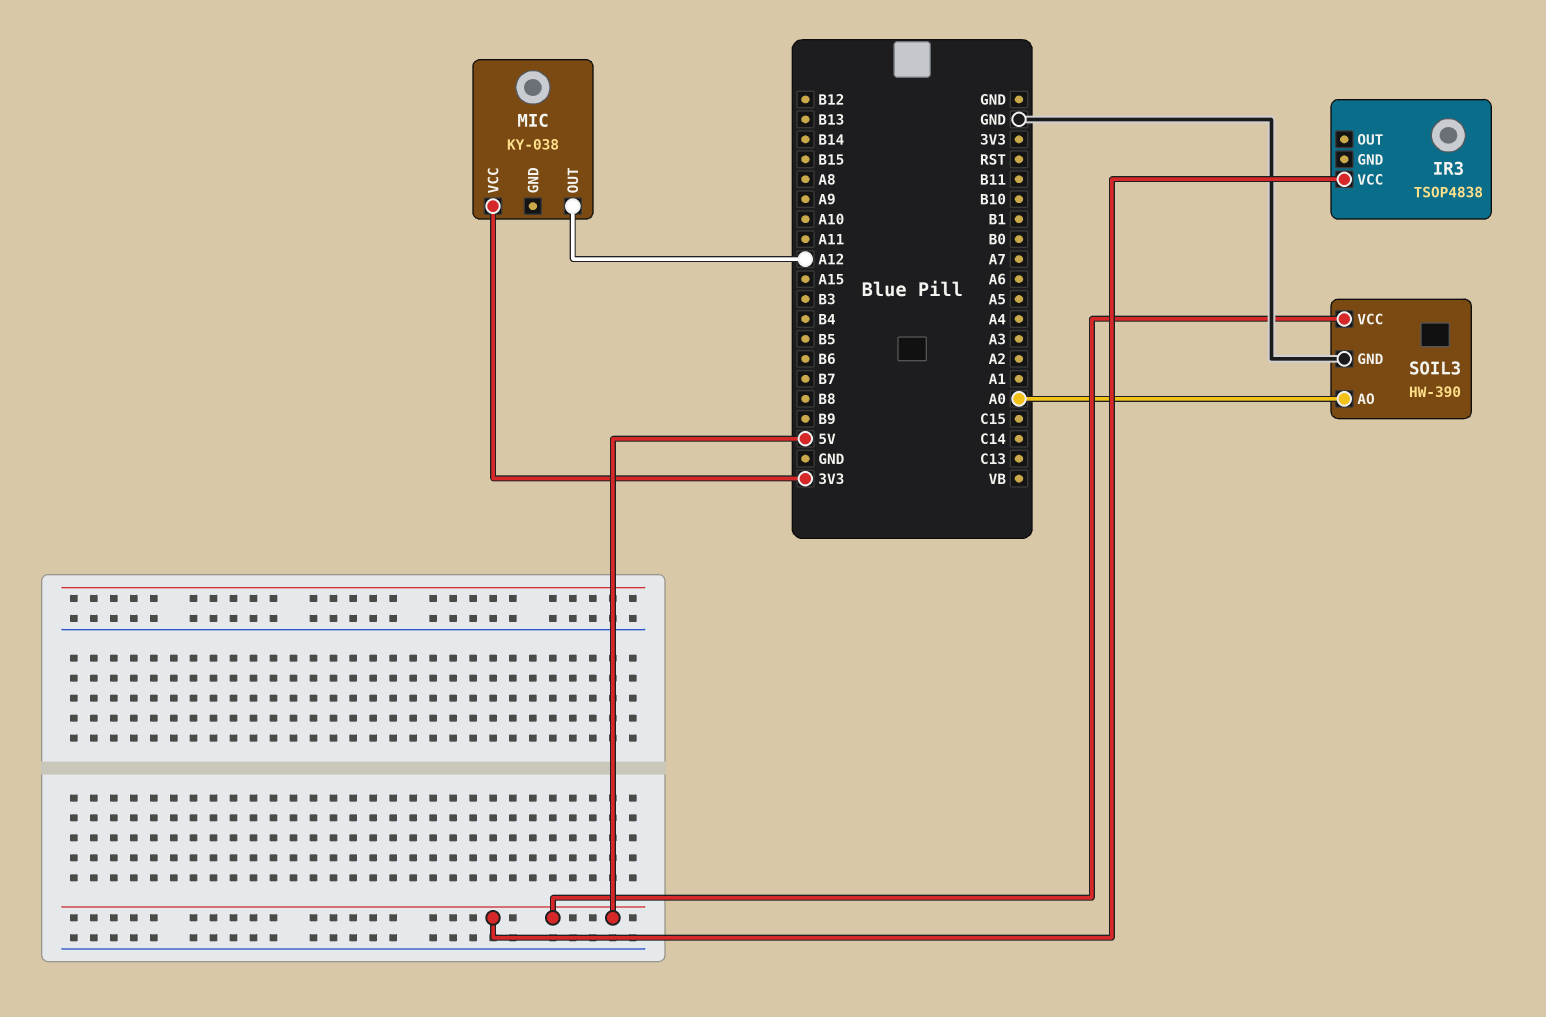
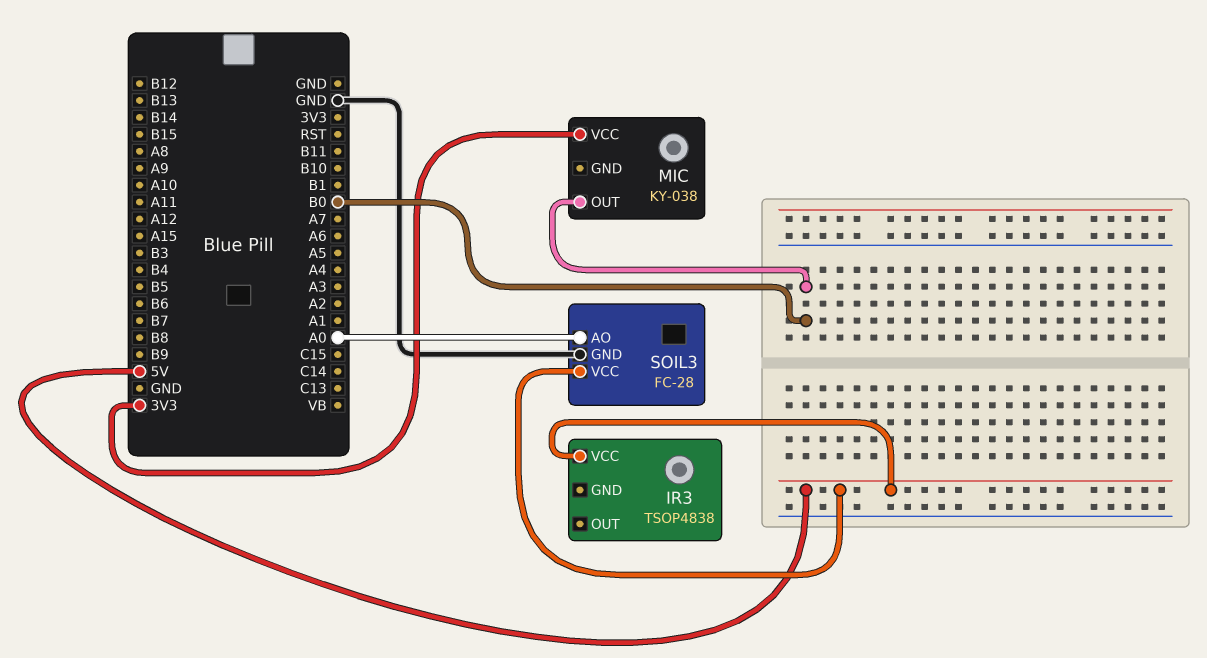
MIC pin OUT: A12 -> B0
SOIL3: HW-390 -> FC-28

